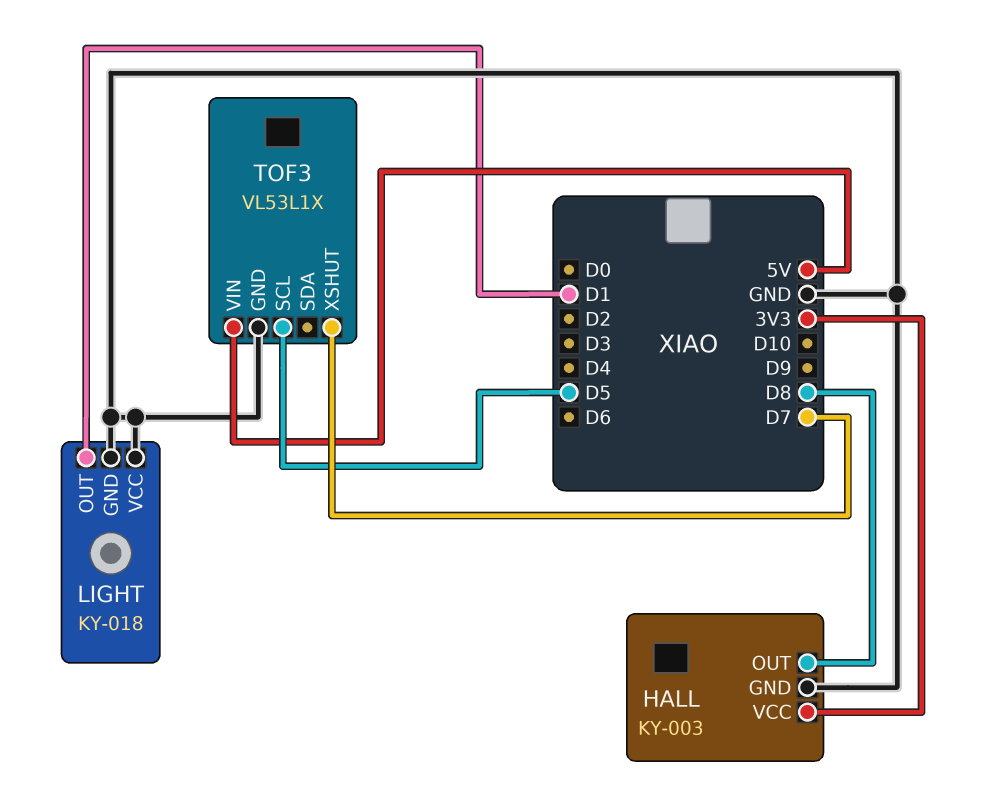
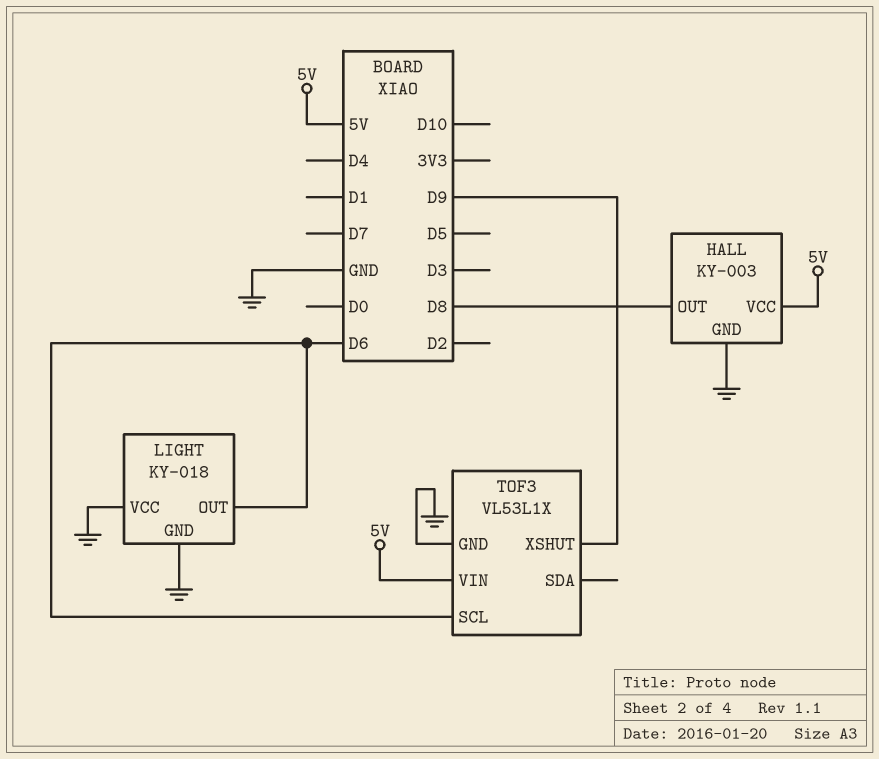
HALL pin VCC: 3V3 -> 5V
LIGHT pin OUT: D1 -> D6
TOF3 pin SCL: D5 -> D6
TOF3 pin XSHUT: D7 -> D9

